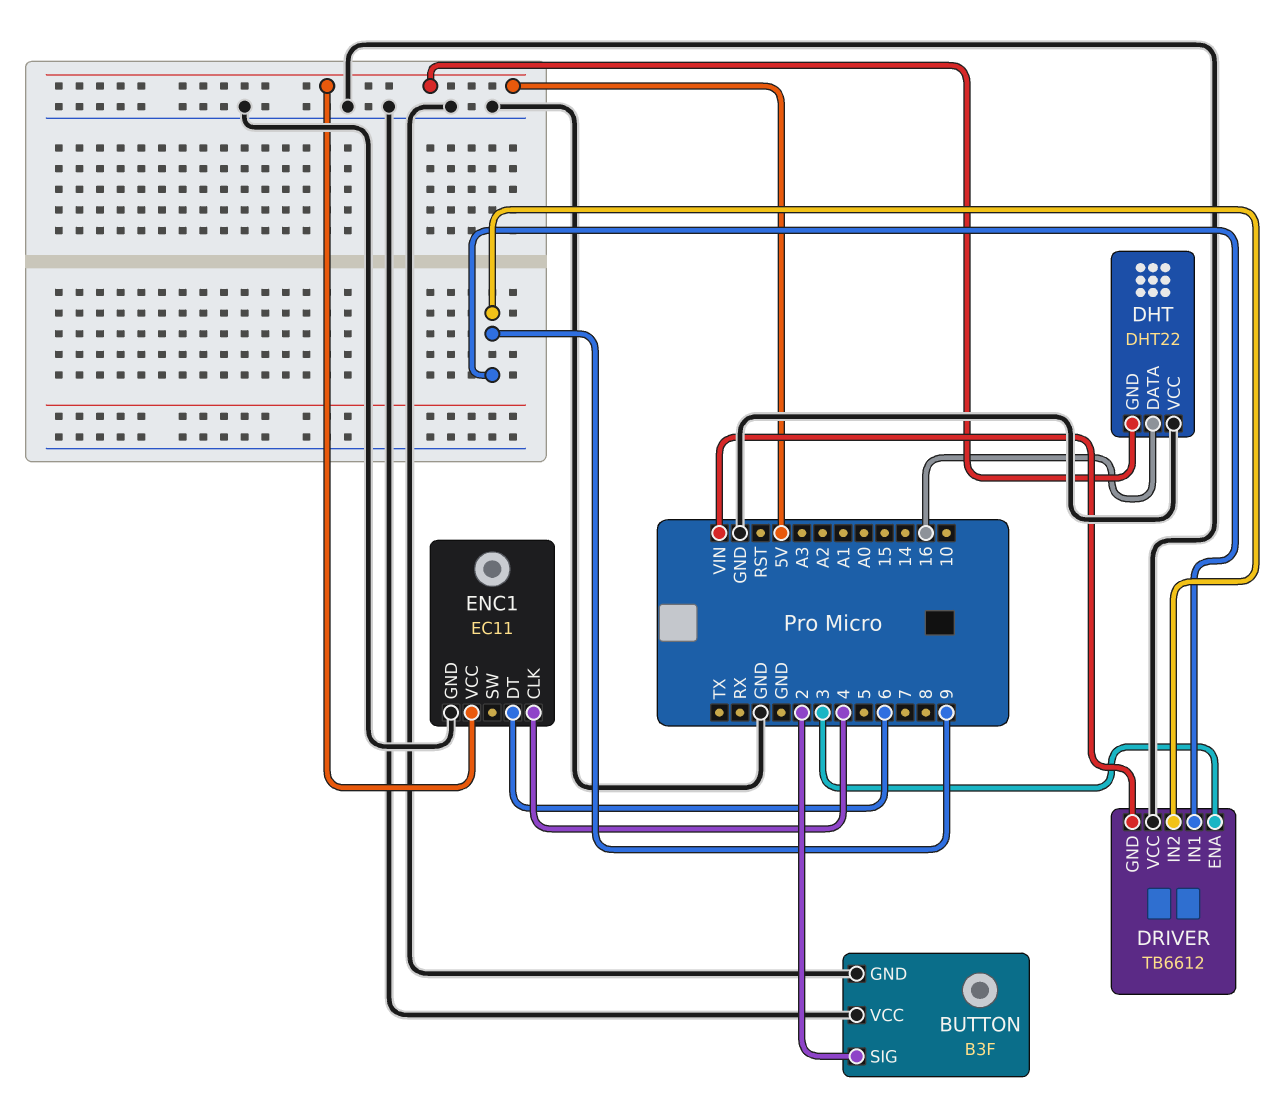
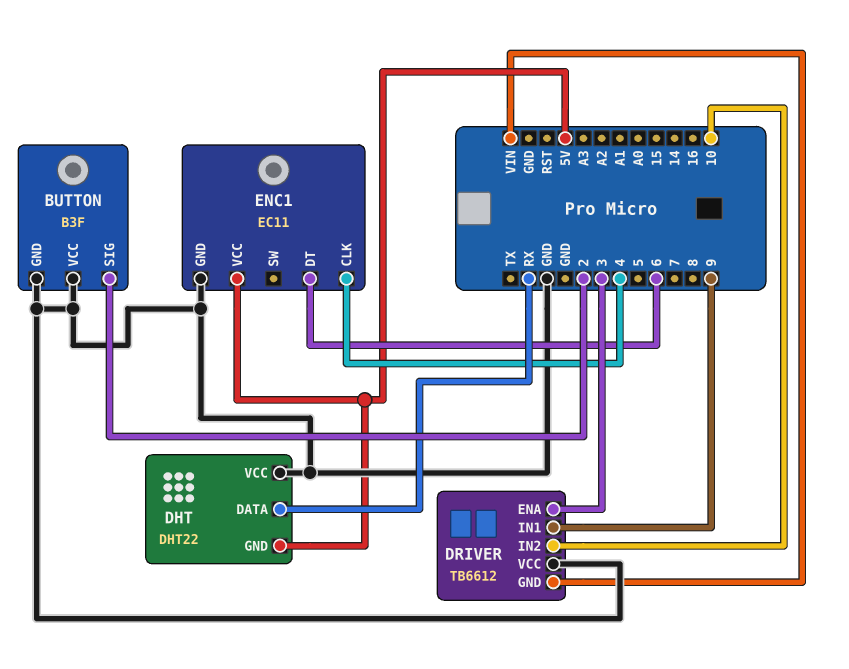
DHT pin DATA: 16 -> RX
DRIVER pin IN2: 9 -> 10

